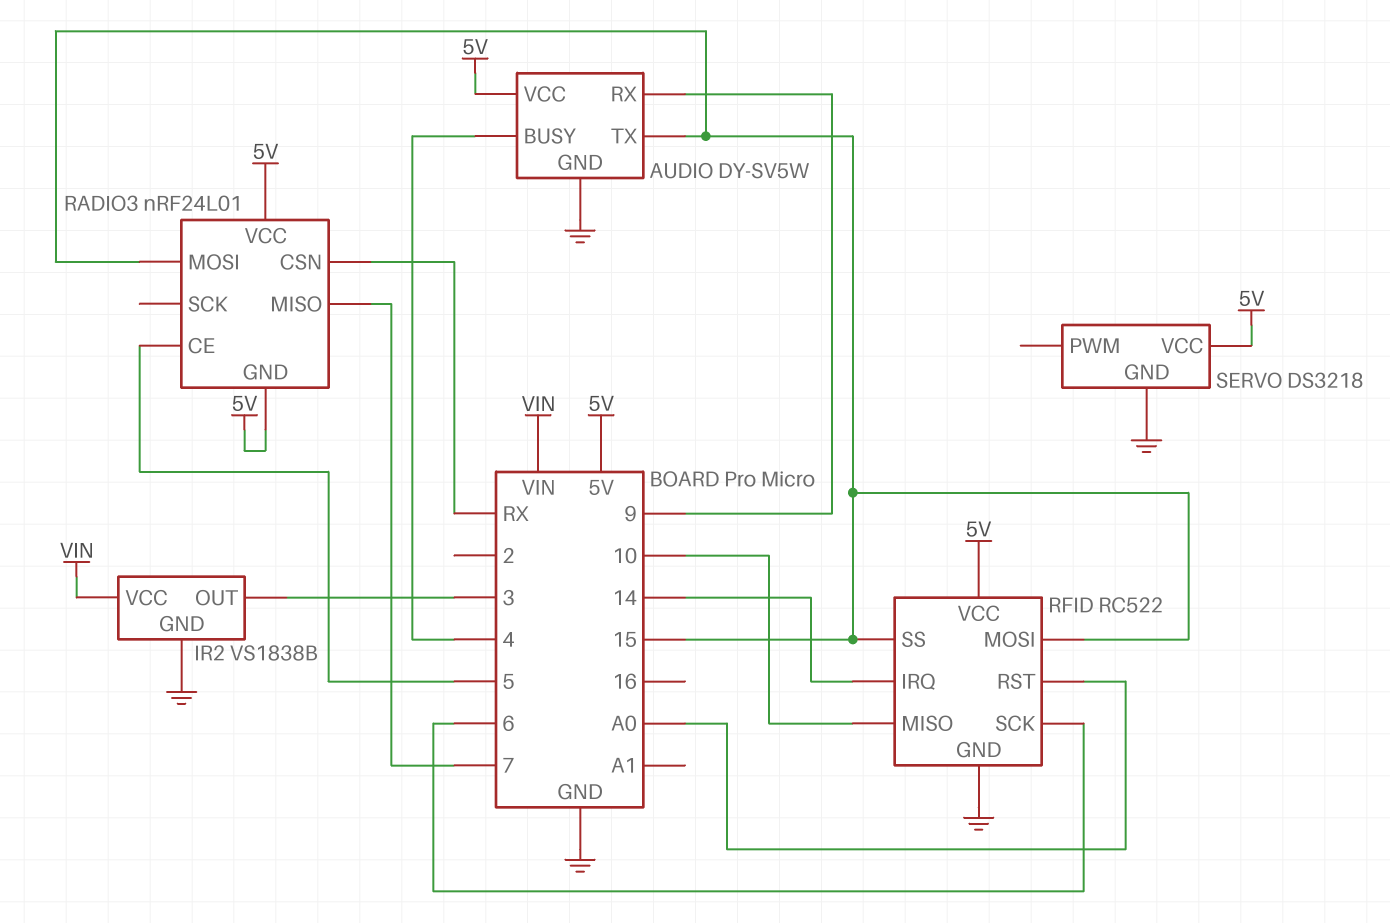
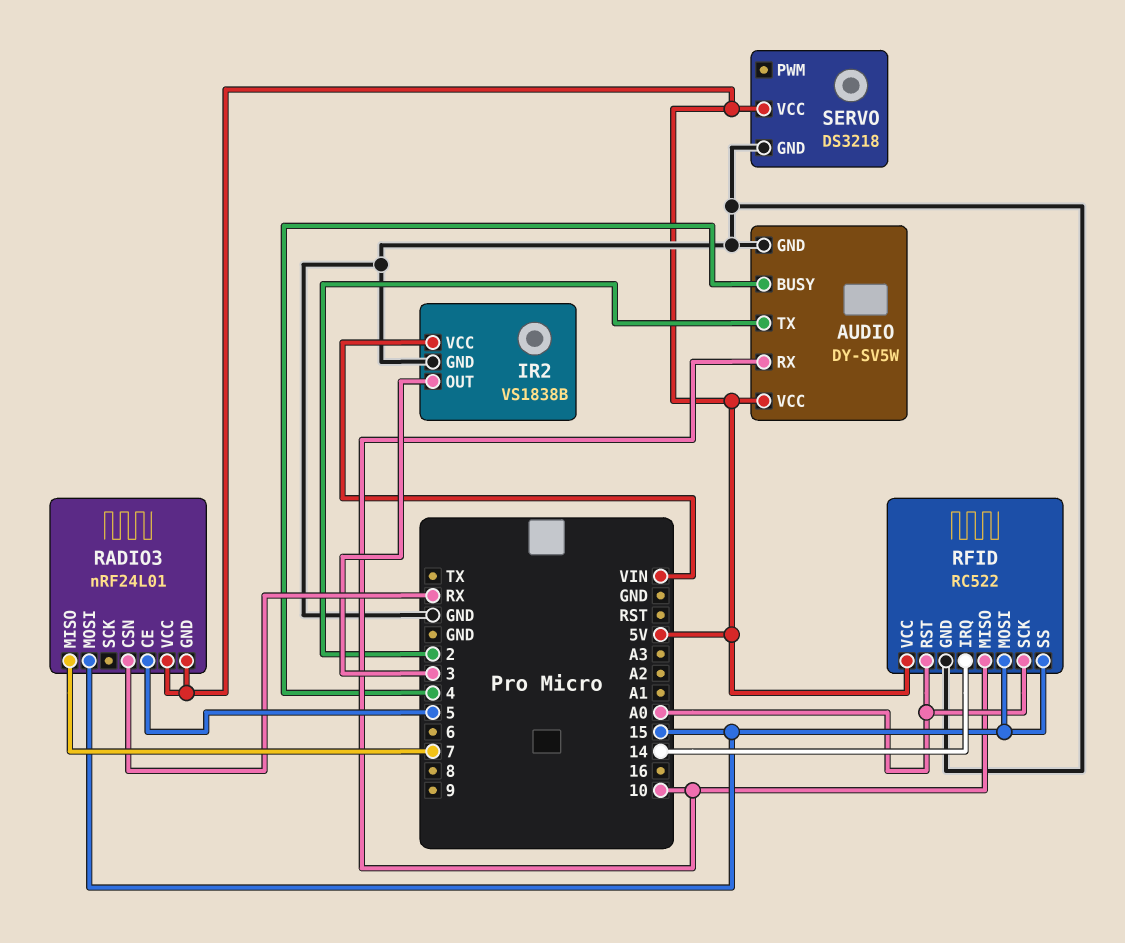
AUDIO pin RX: 9 -> 10
AUDIO pin TX: 15 -> 2
RFID pin SCK: 6 -> A0

